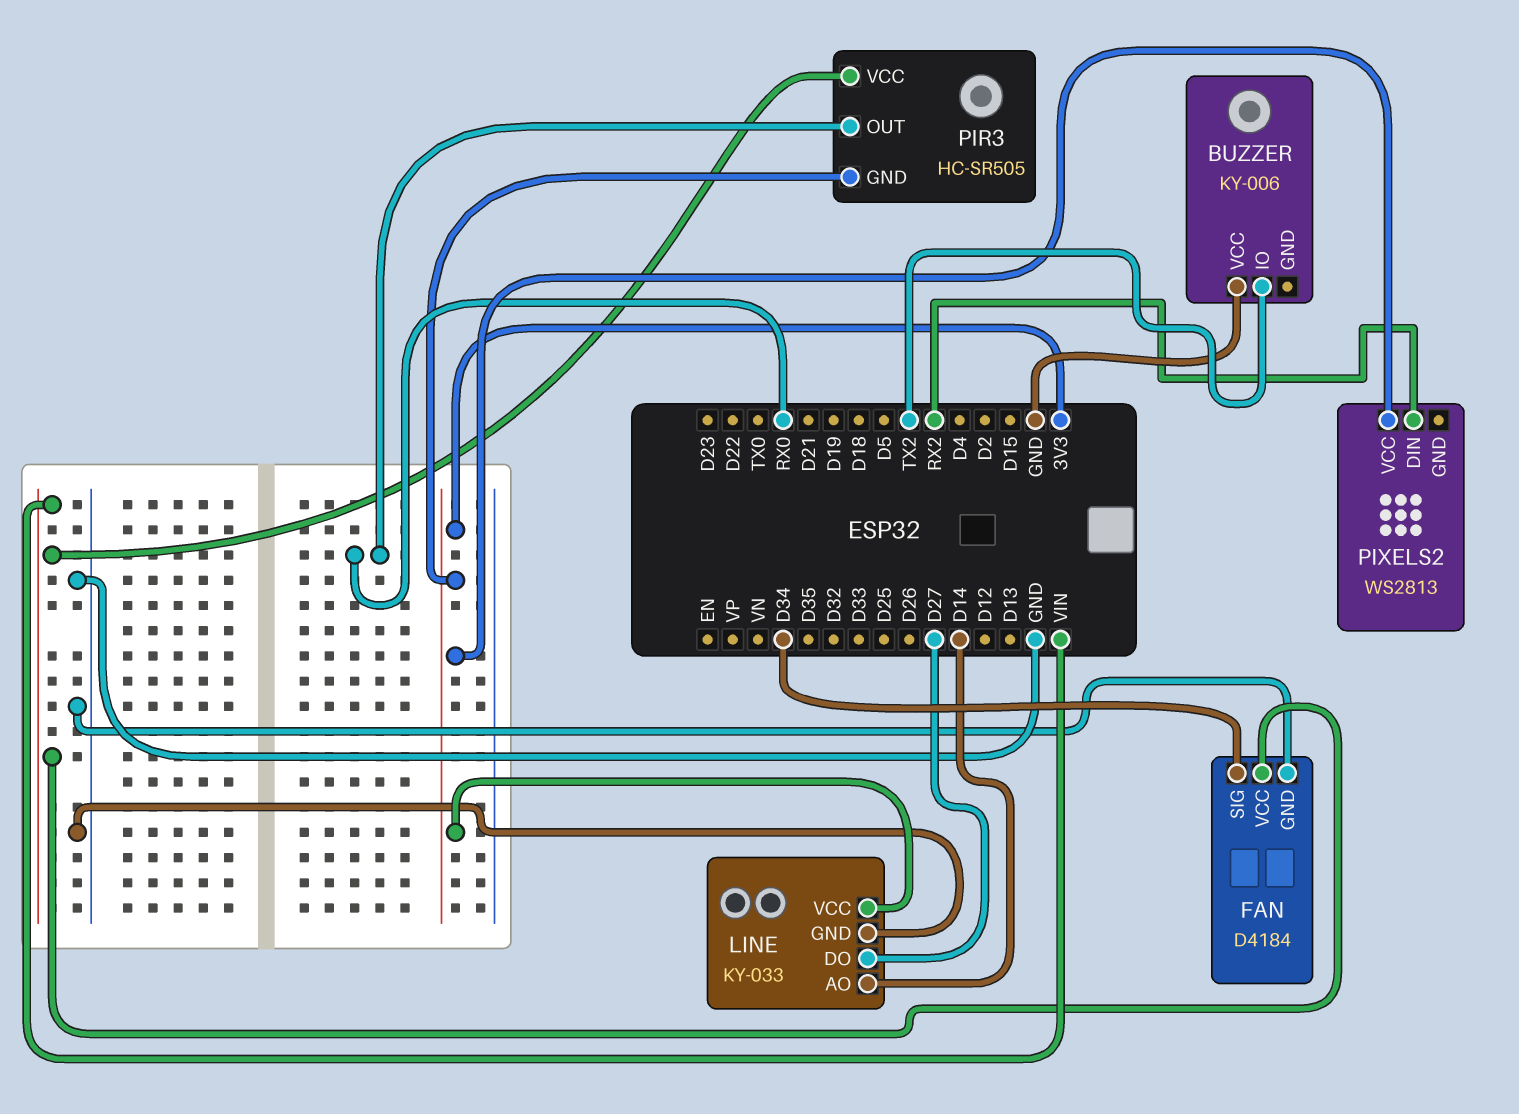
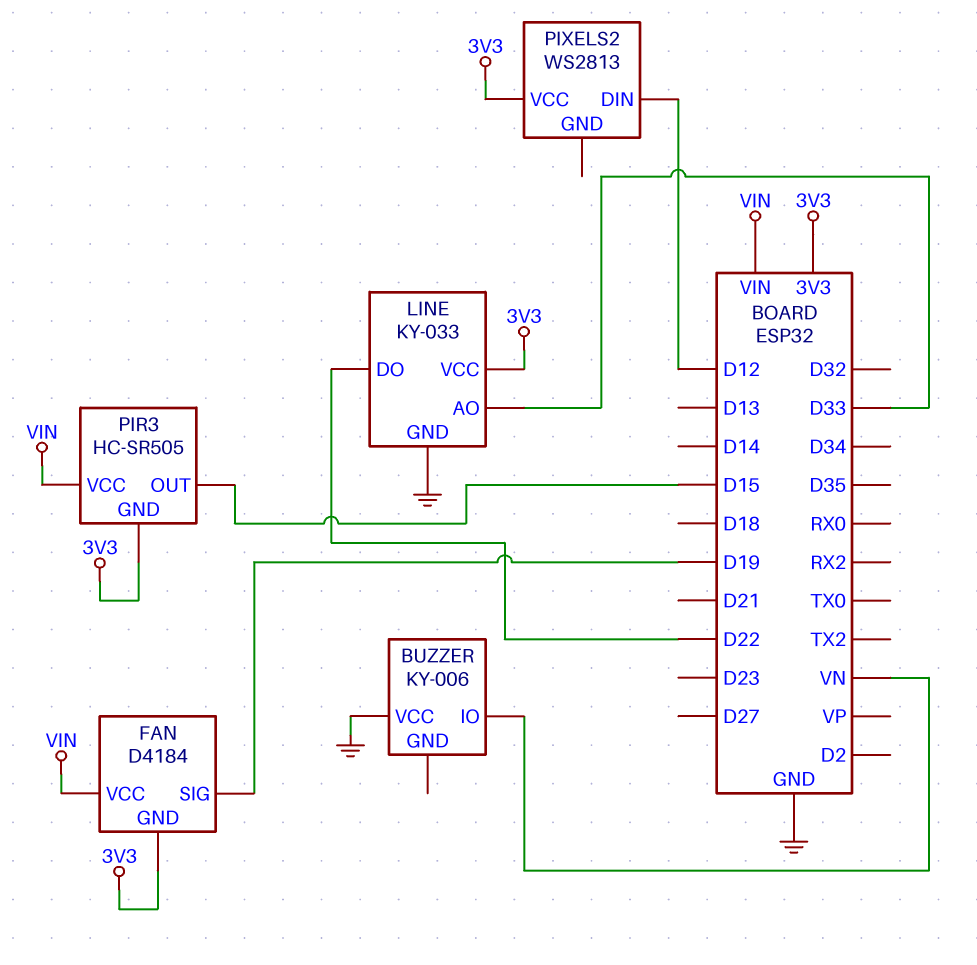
BUZZER pin IO: TX2 -> VN
FAN pin GND: GND -> 3V3
FAN pin SIG: D34 -> D19
LINE pin AO: D14 -> D33
LINE pin DO: D27 -> D22
PIR3 pin OUT: RX0 -> D15
PIXELS2 pin DIN: RX2 -> D12

